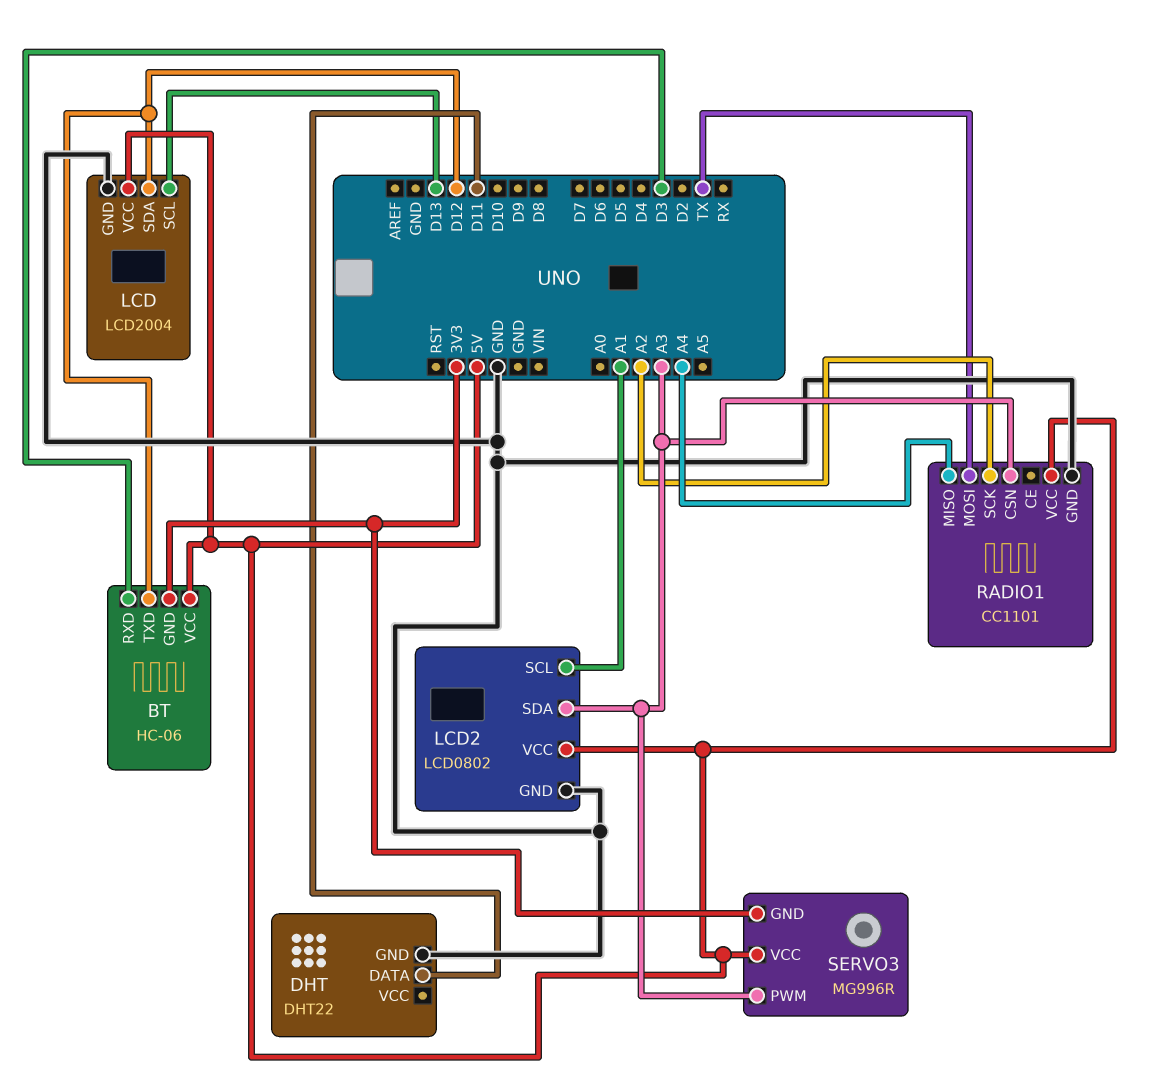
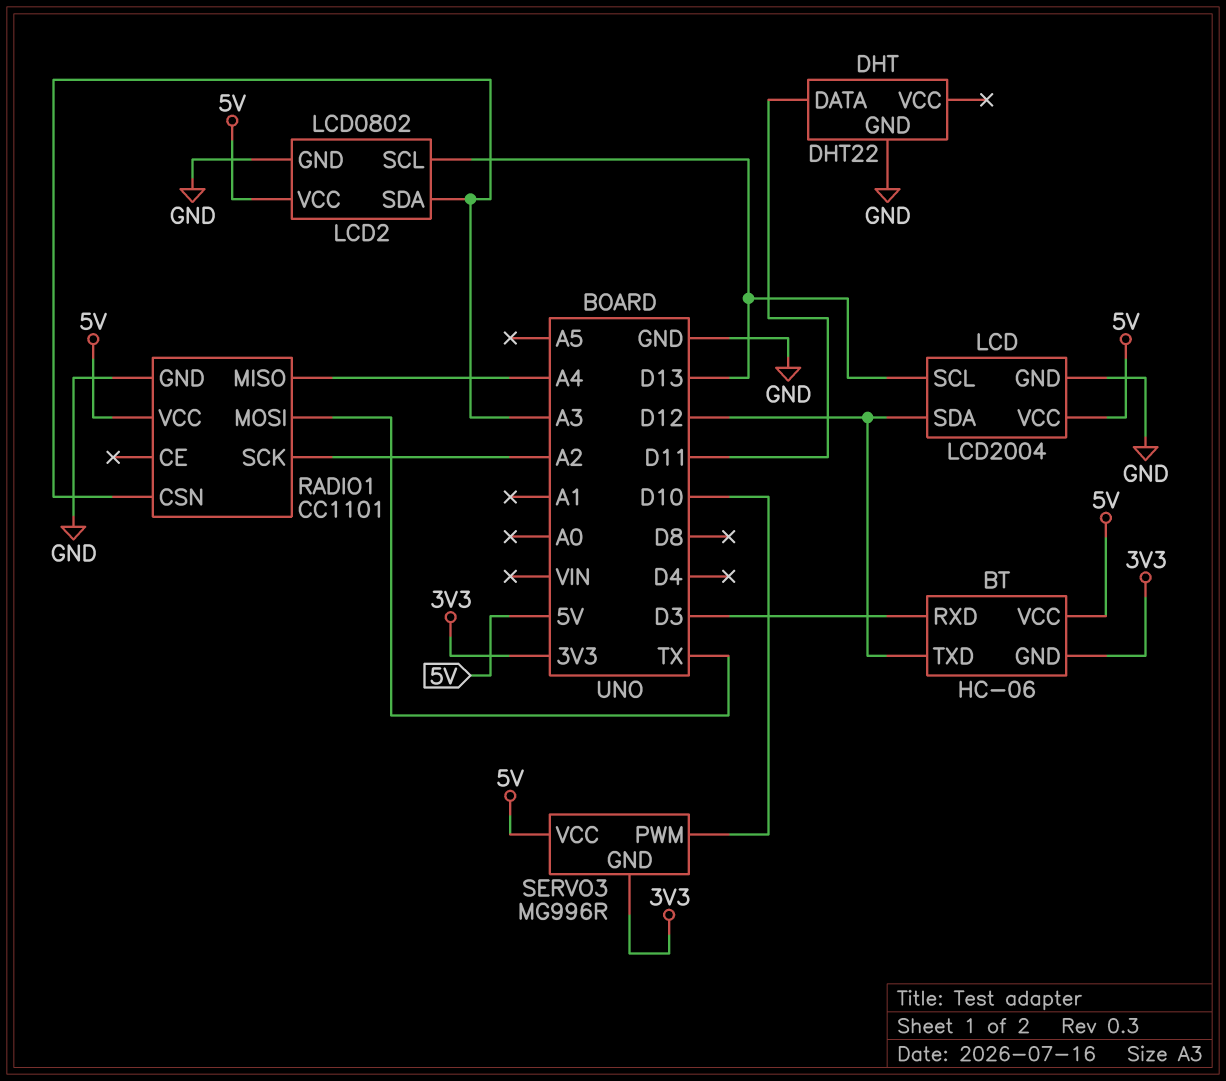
LCD2 pin SCL: A1 -> D13
SERVO3 pin PWM: A3 -> D10

